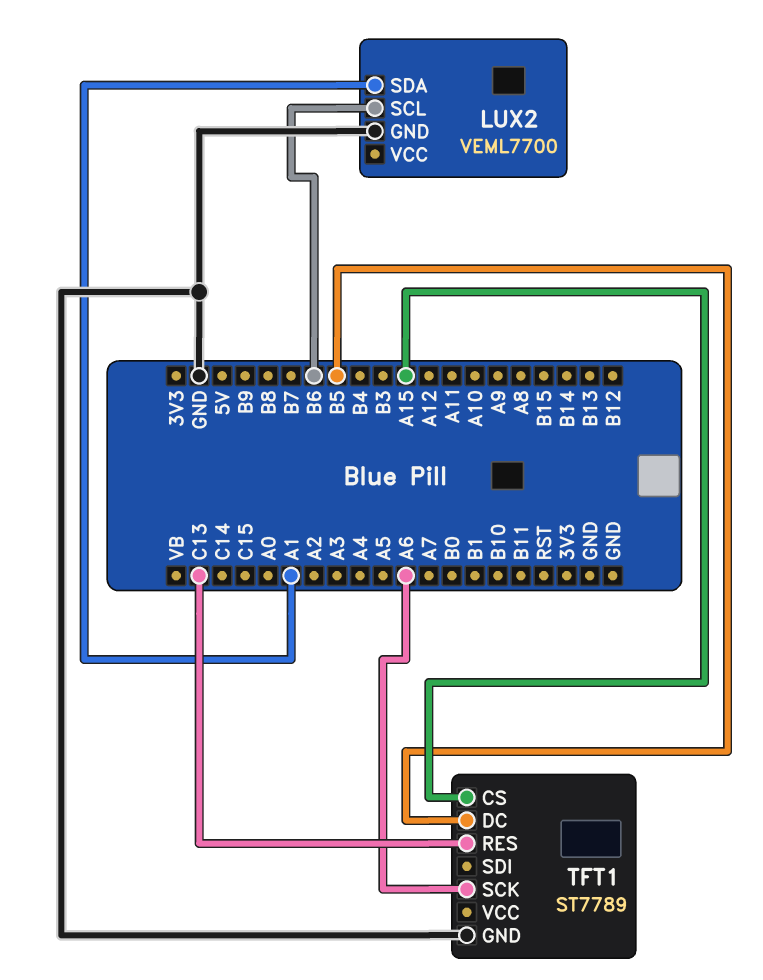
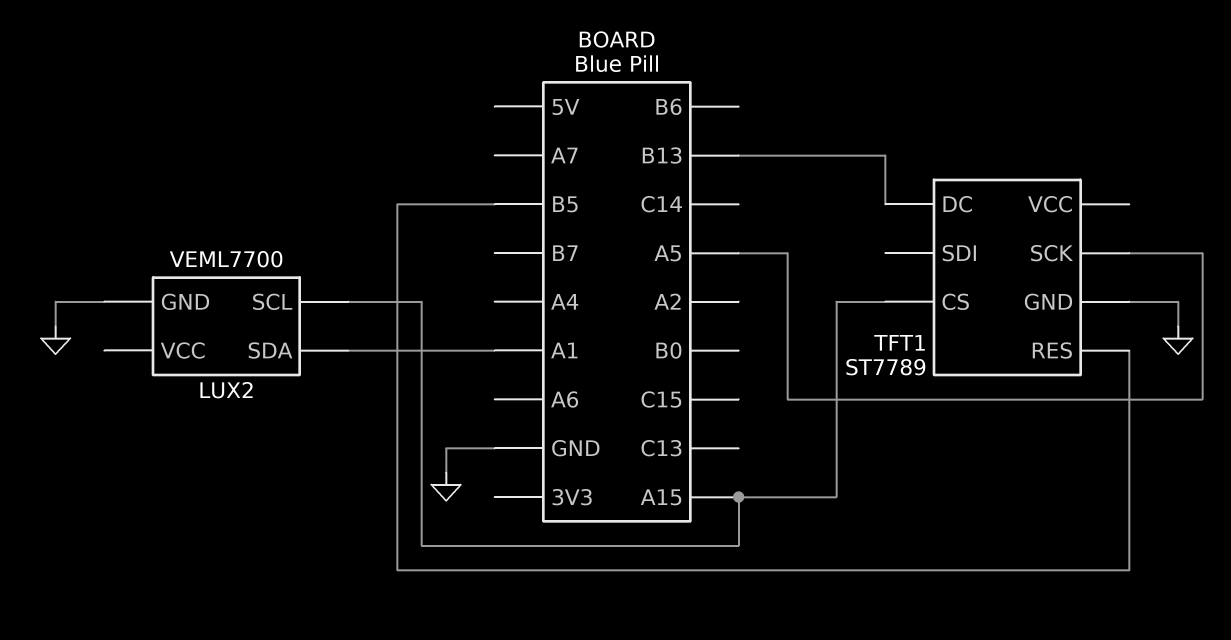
LUX2 pin SCL: B6 -> A15
TFT1 pin DC: B5 -> B13
TFT1 pin RES: C13 -> B5
TFT1 pin SCK: A6 -> A5

